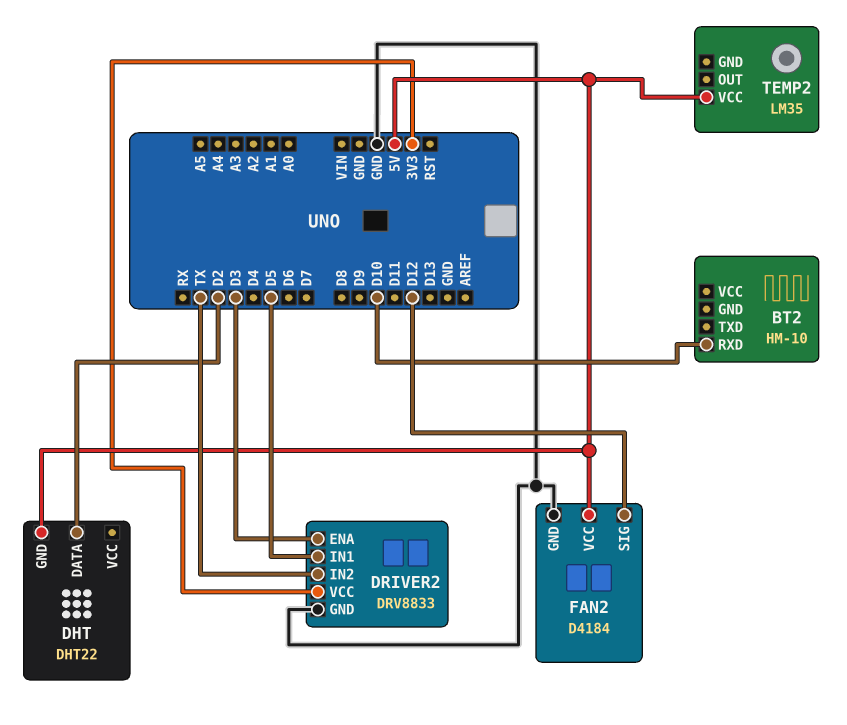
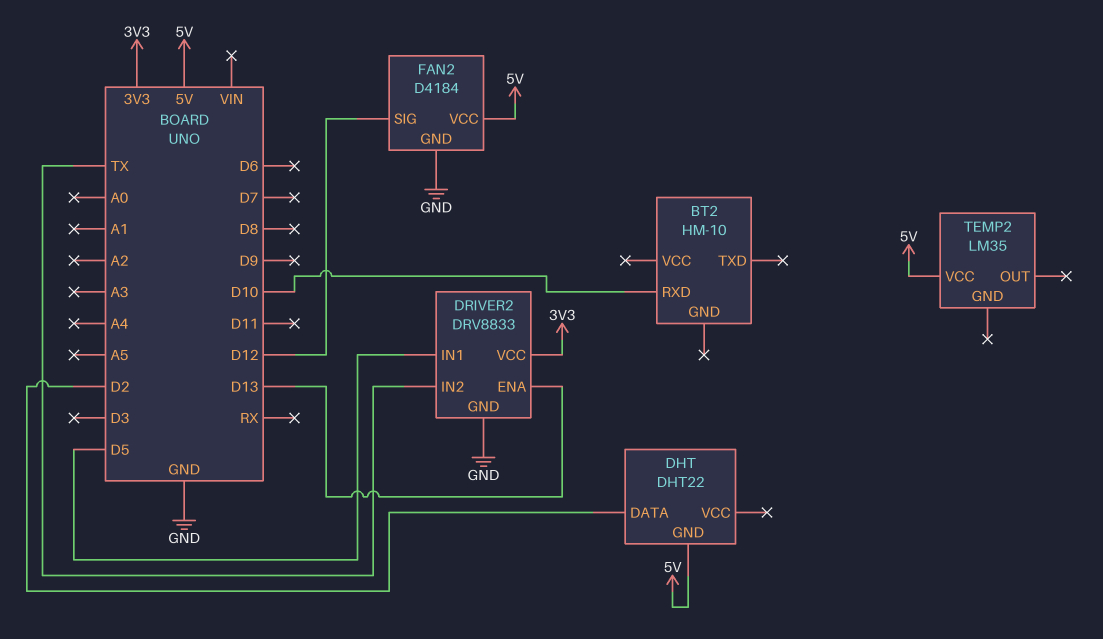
DRIVER2 pin ENA: D3 -> D13

